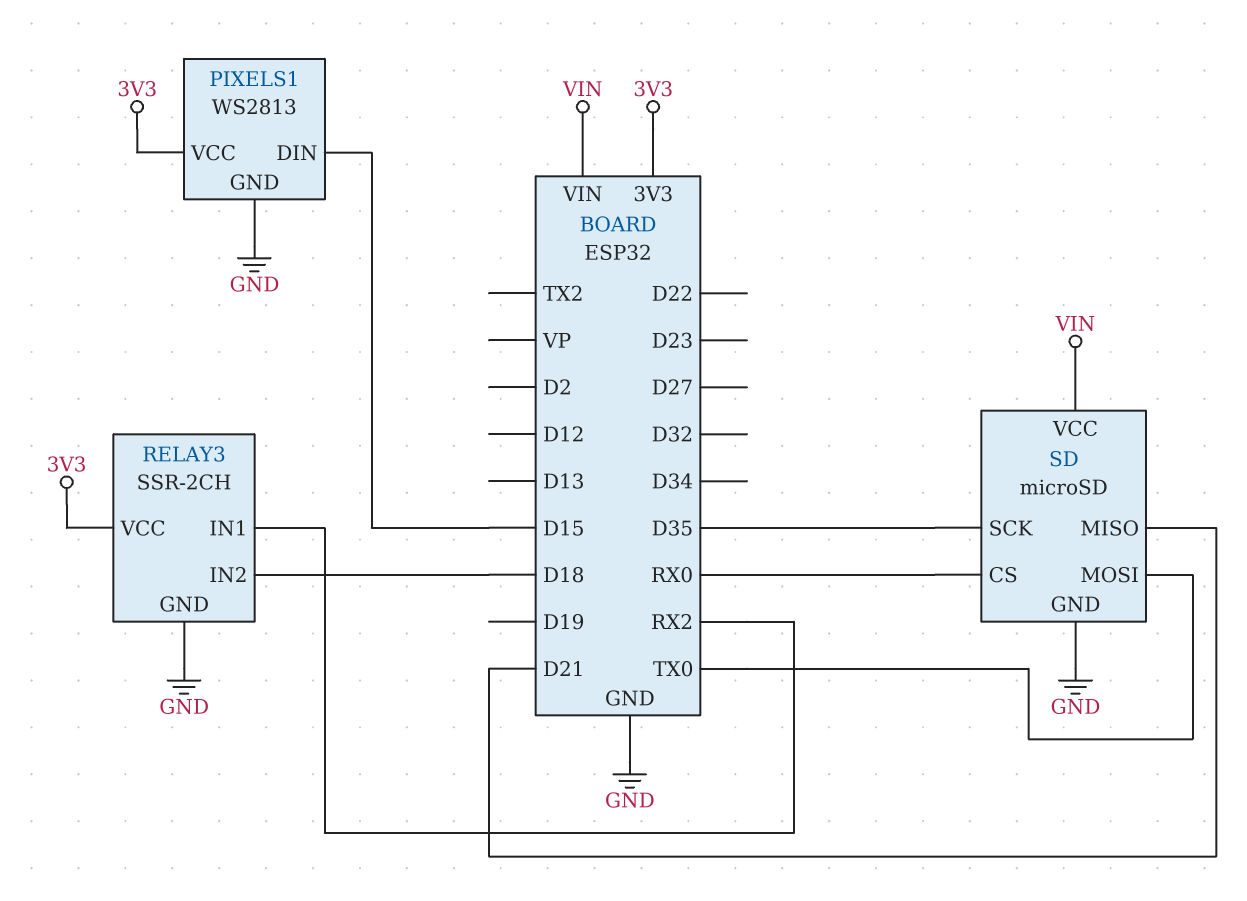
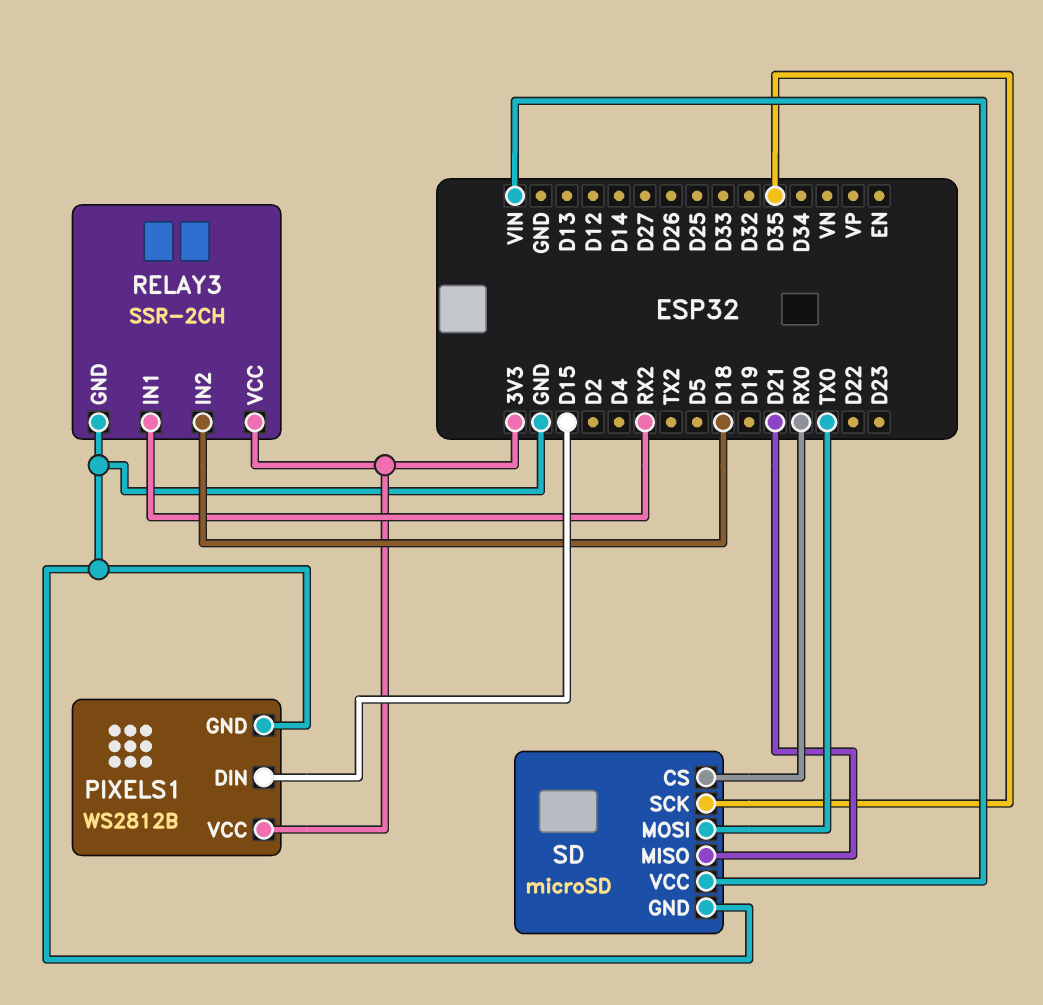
PIXELS1: WS2813 -> WS2812B

